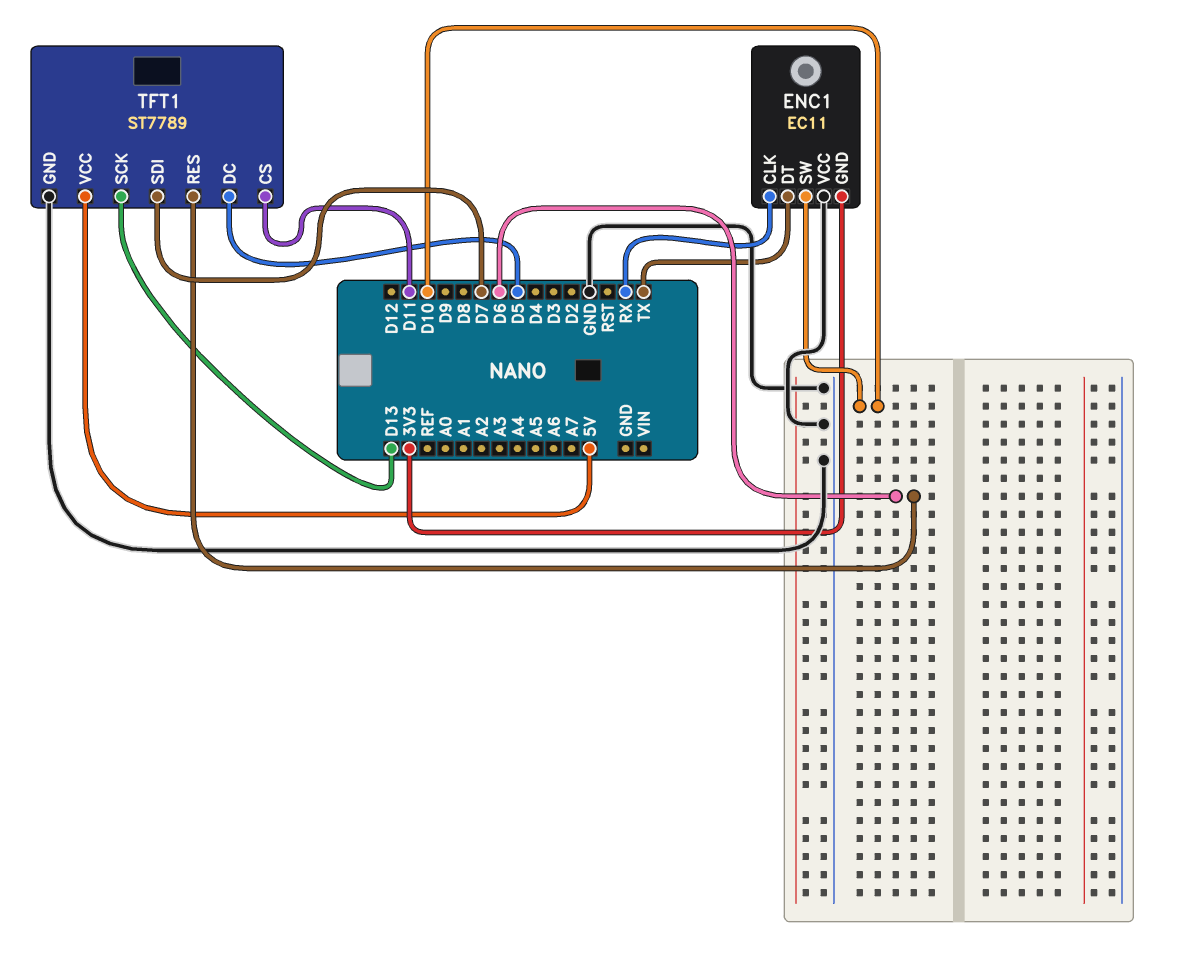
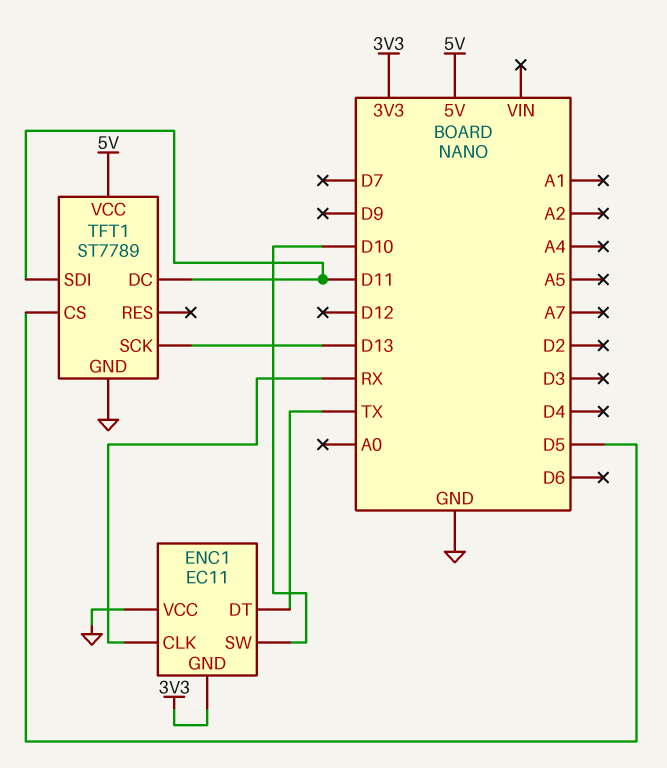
TFT1 pin CS: D11 -> D5
TFT1 pin DC: D5 -> D11
TFT1 pin RES: D6 -> none
TFT1 pin SDI: D7 -> D11

